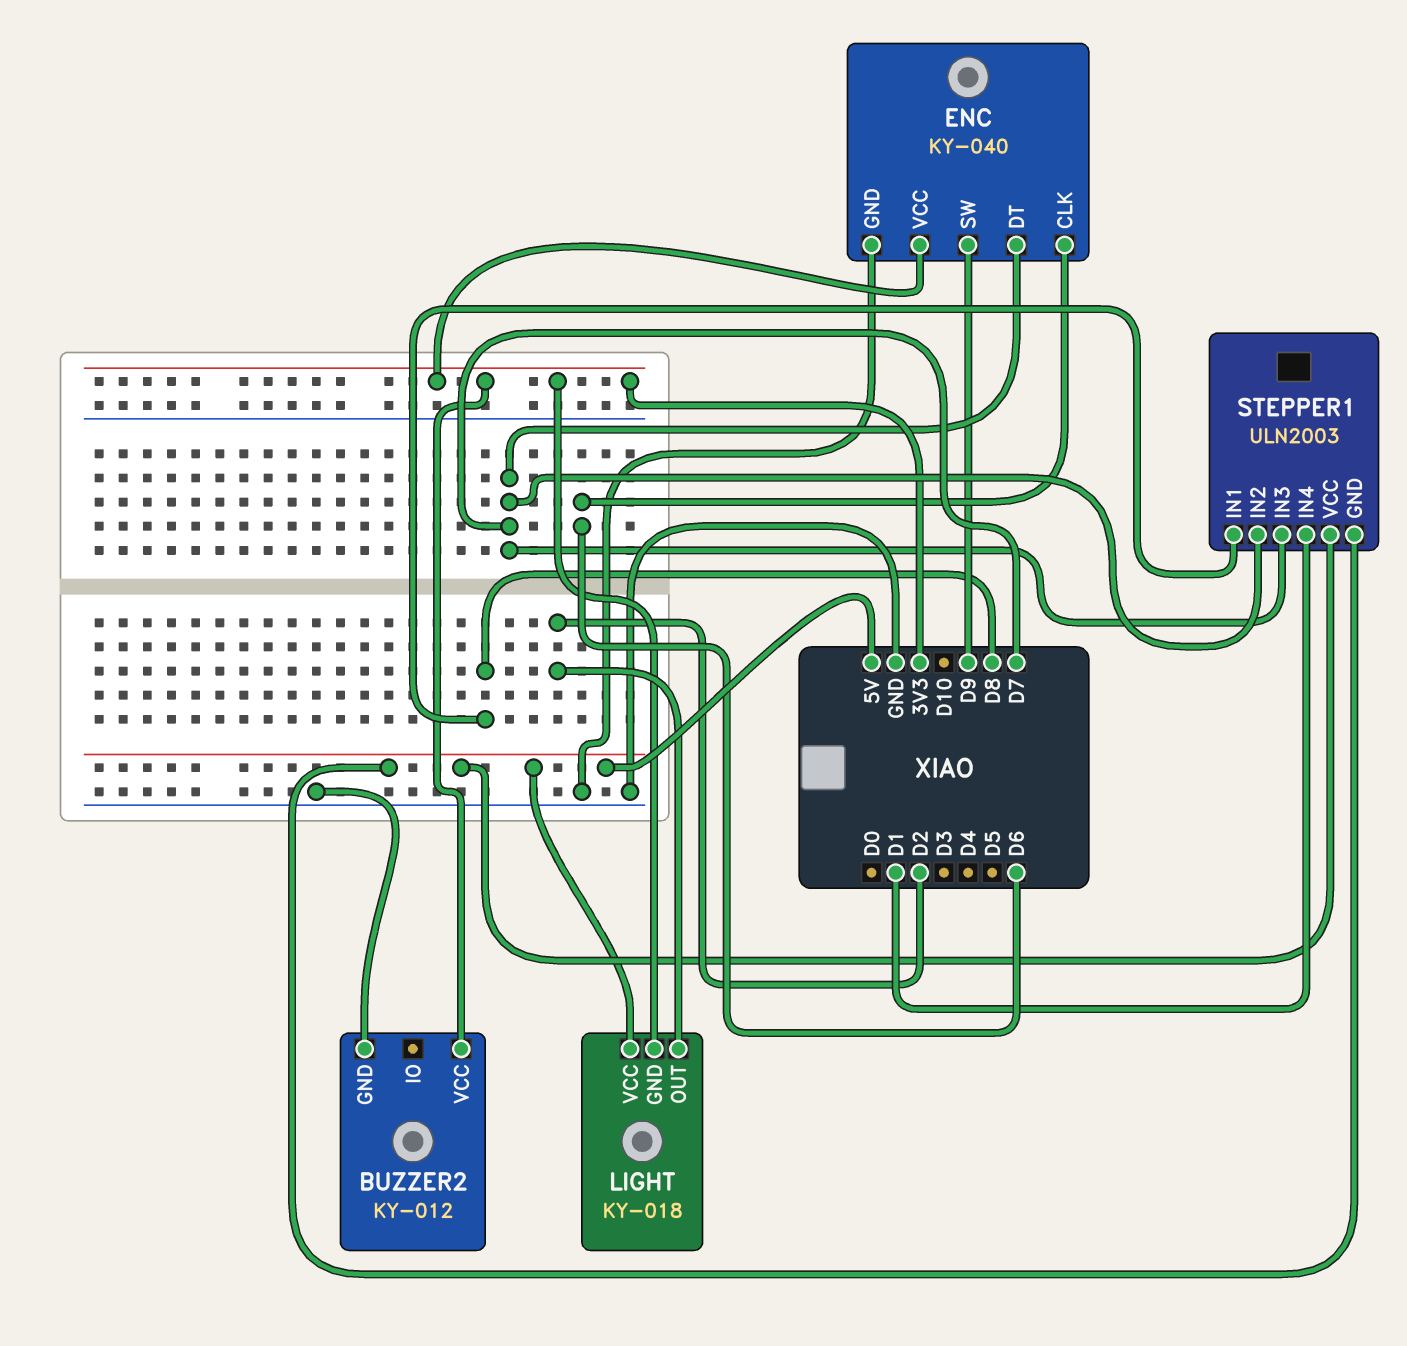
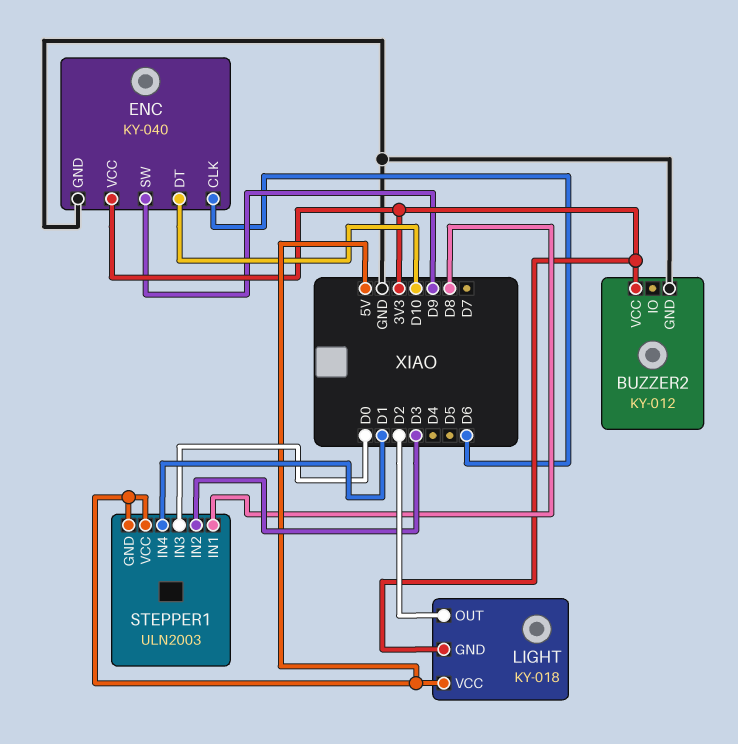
ENC pin DT: D7 -> D10
STEPPER1 pin IN2: D7 -> D3
STEPPER1 pin IN3: D7 -> D0

